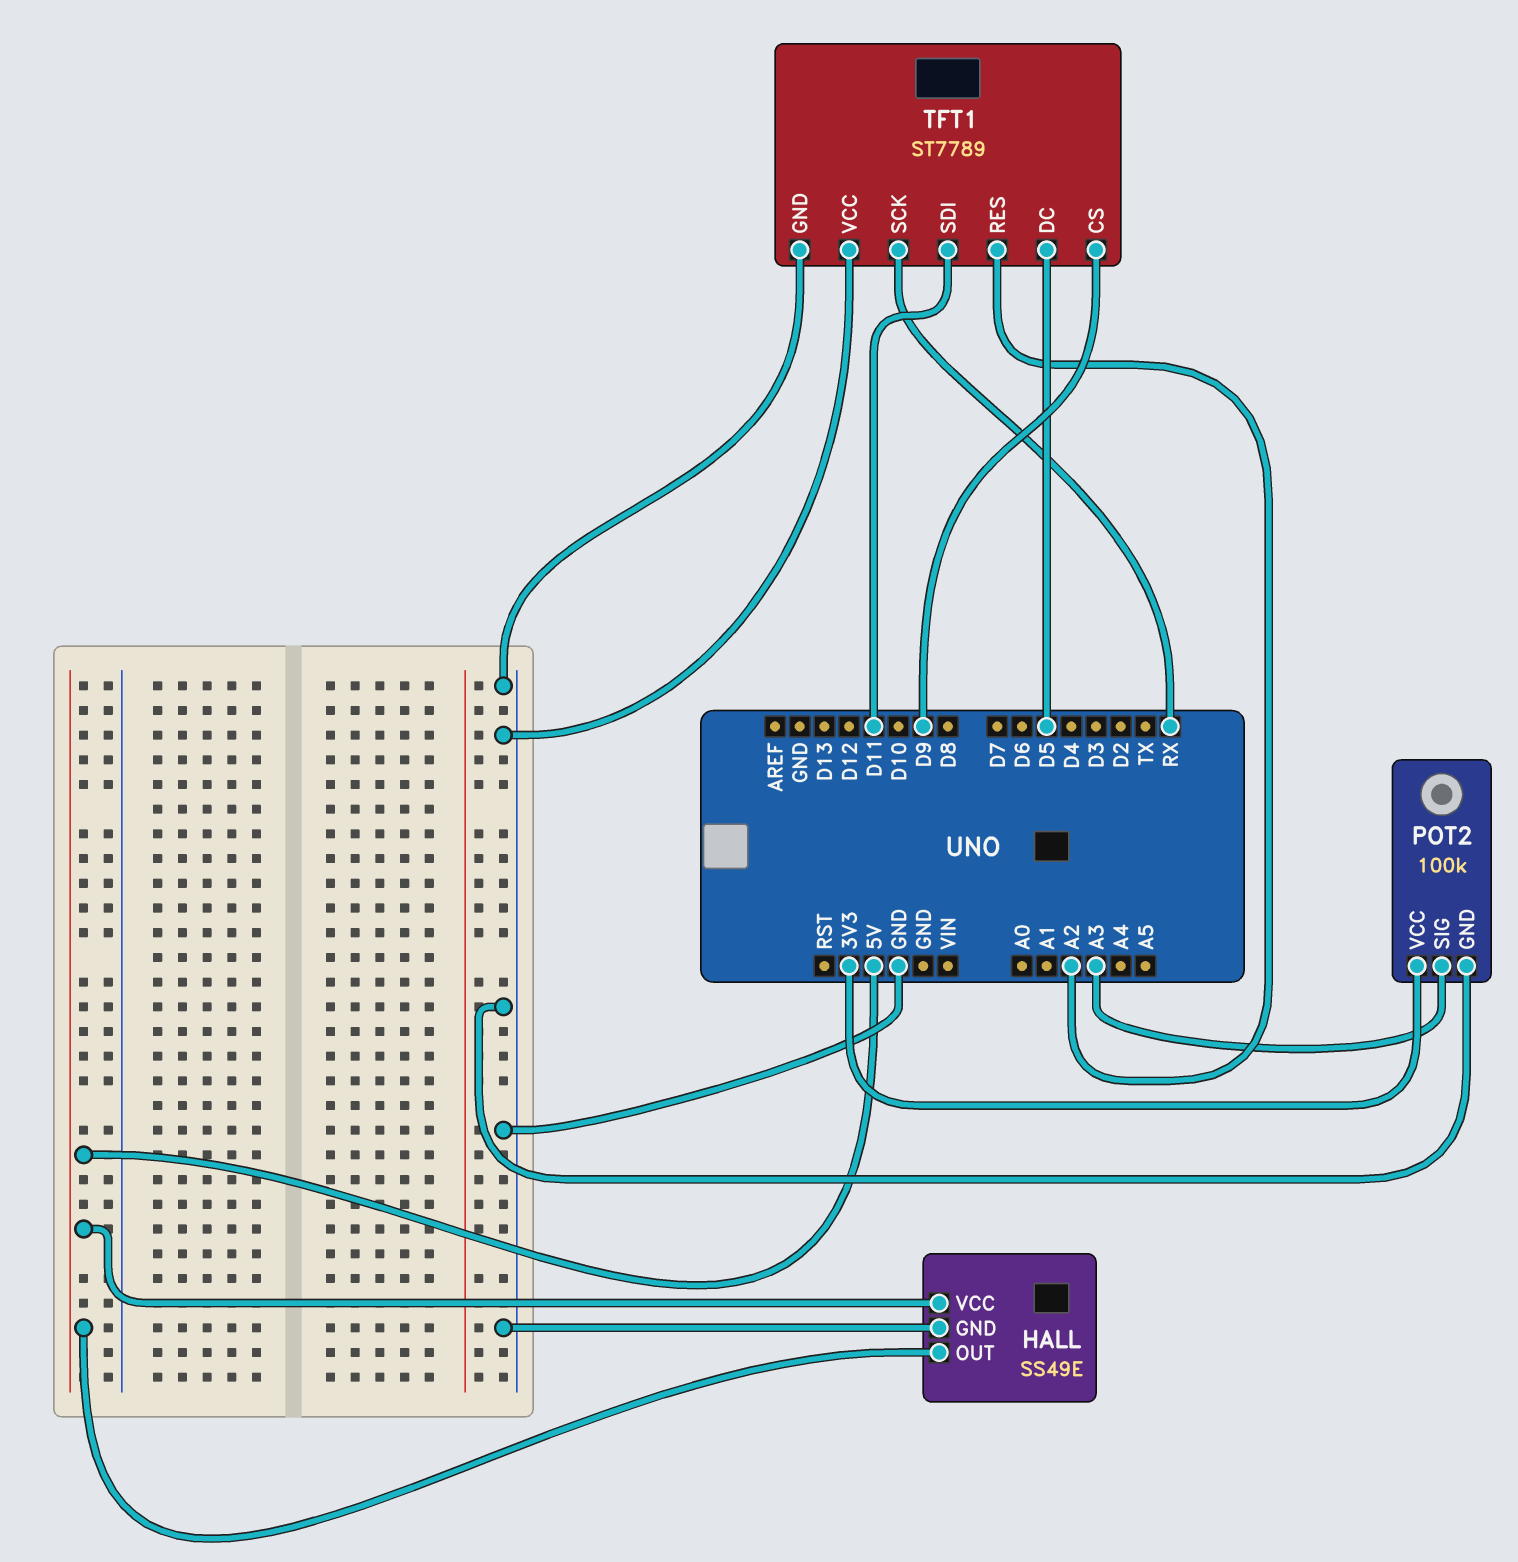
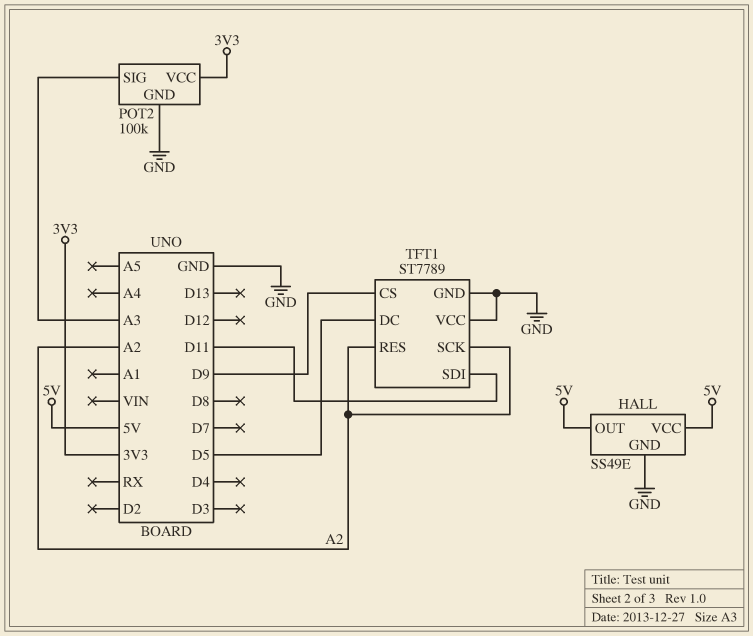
TFT1 pin SCK: RX -> A2

